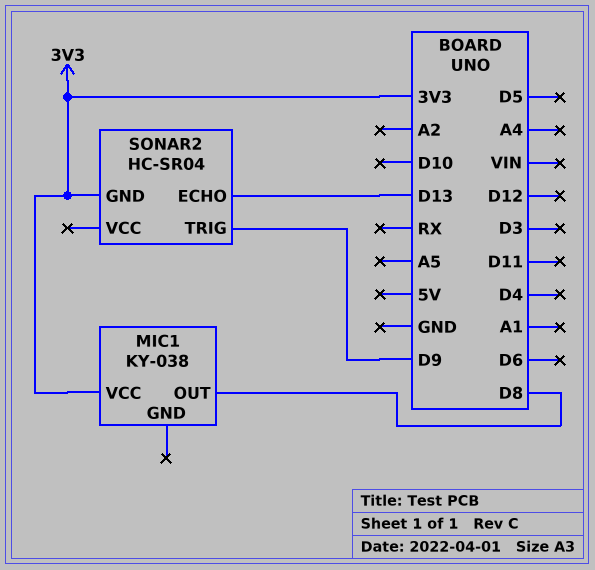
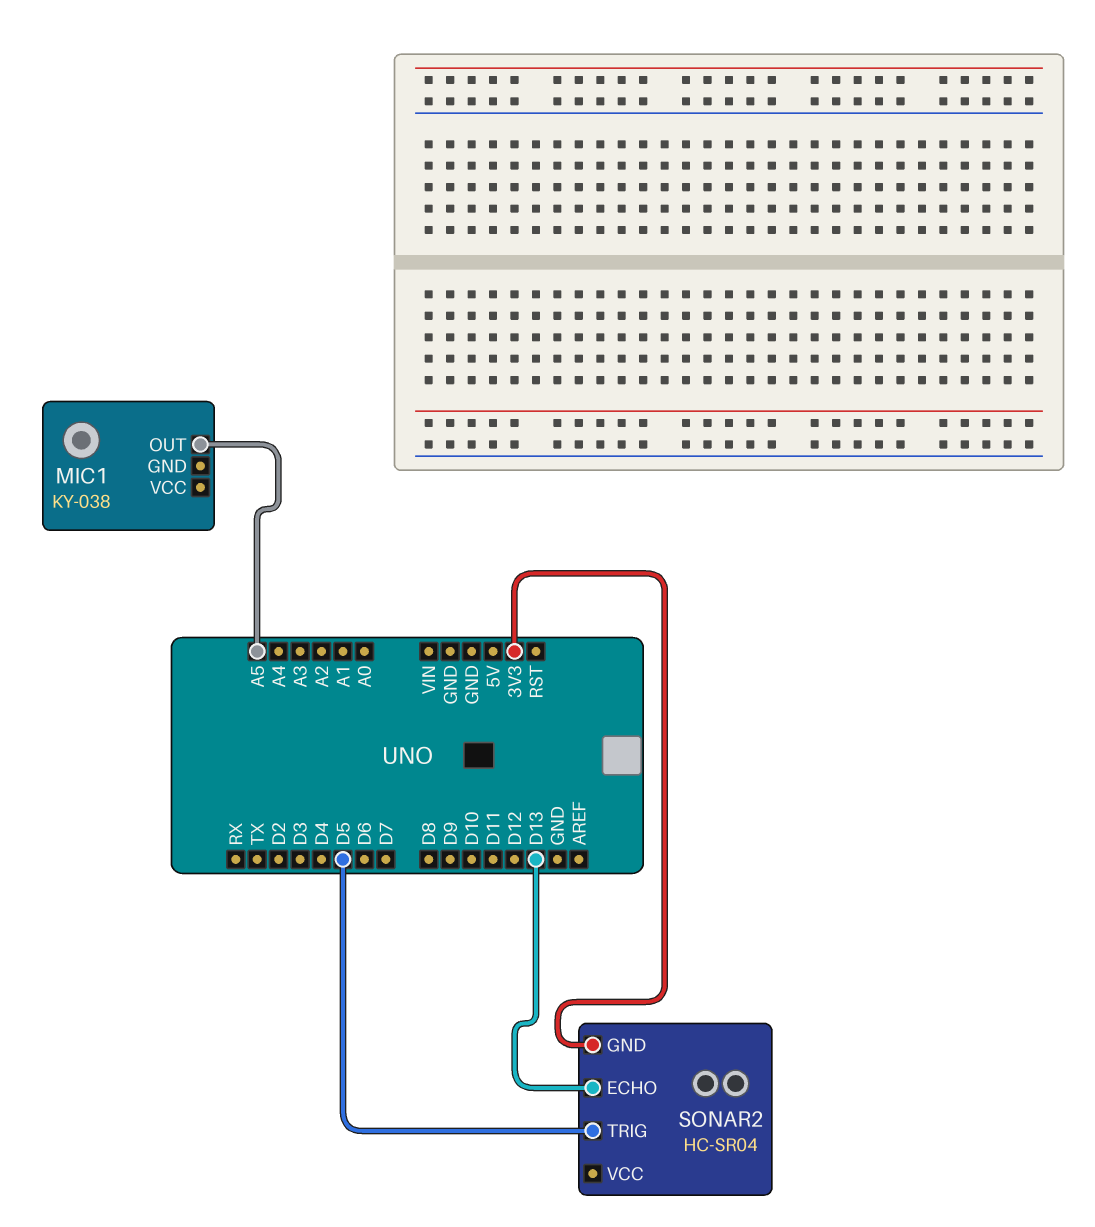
MIC1 pin OUT: D8 -> A5
MIC1 pin VCC: 3V3 -> none
SONAR2 pin TRIG: D9 -> D5

